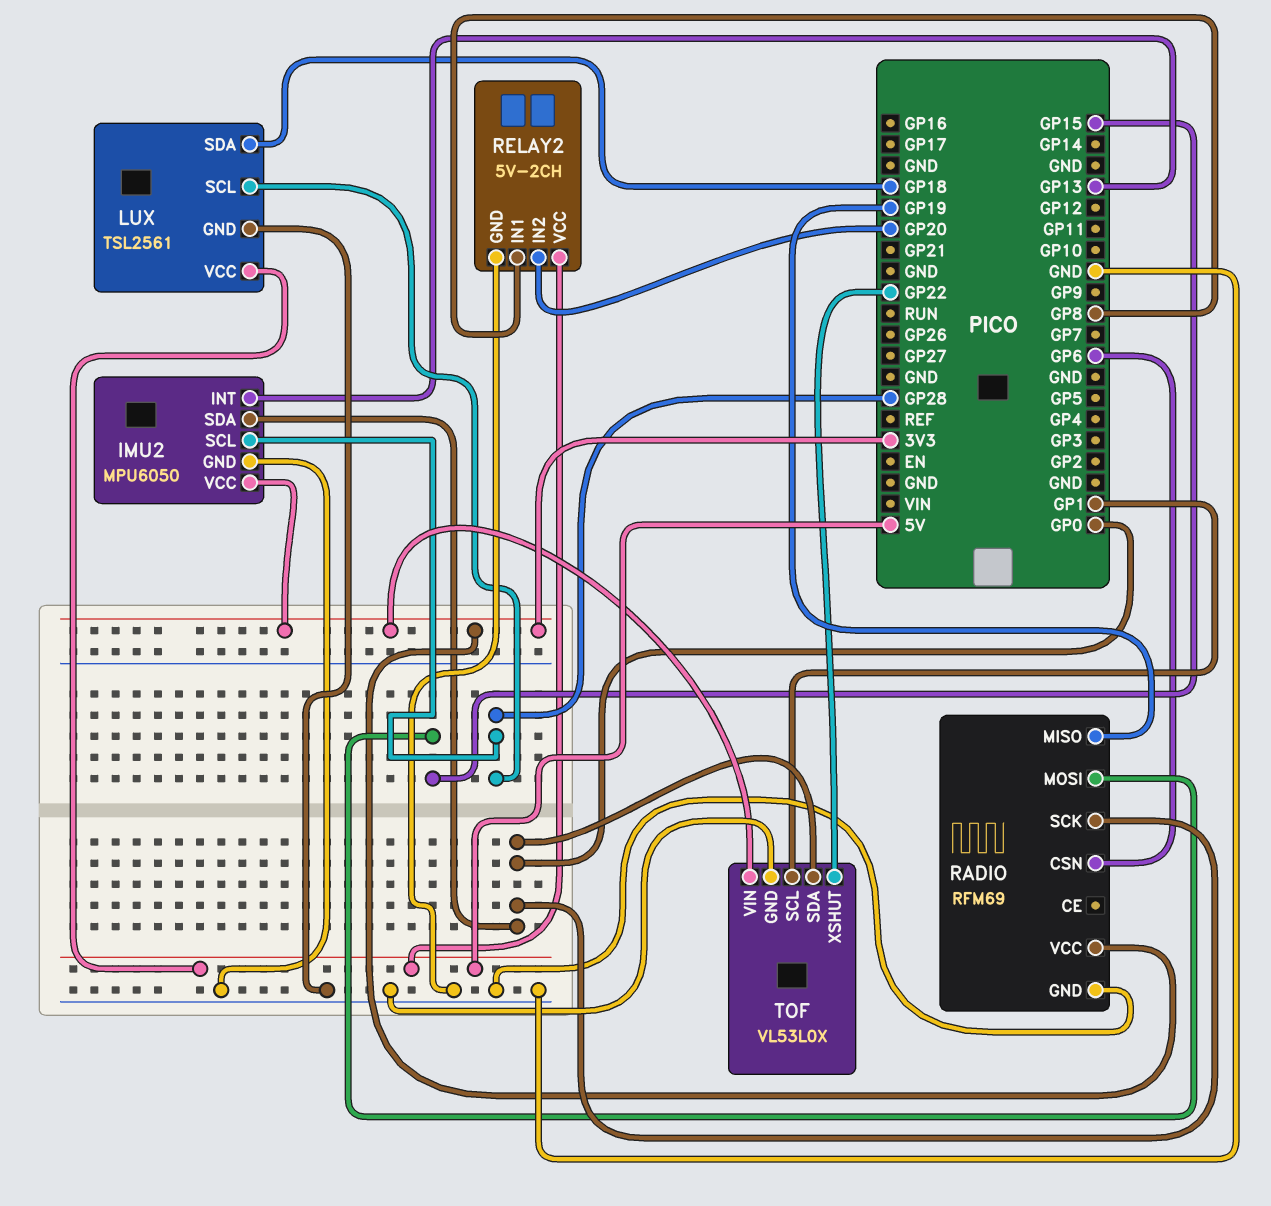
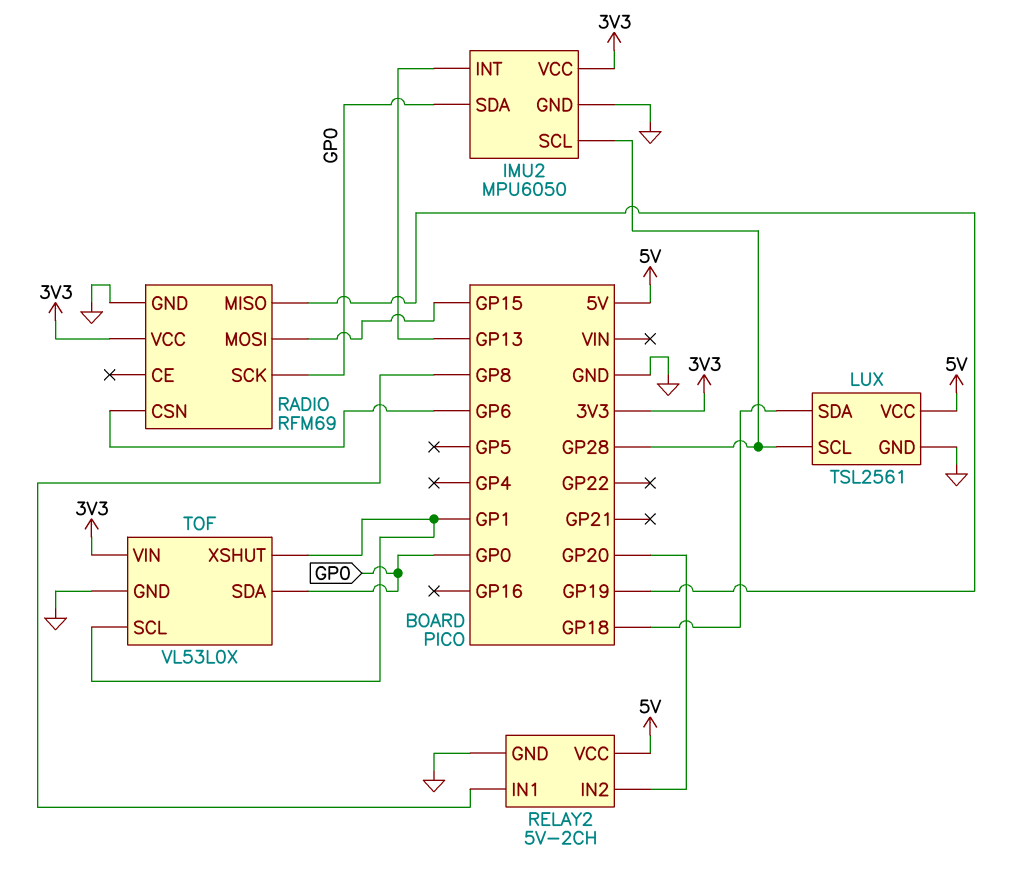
TOF pin XSHUT: GP22 -> GP1

